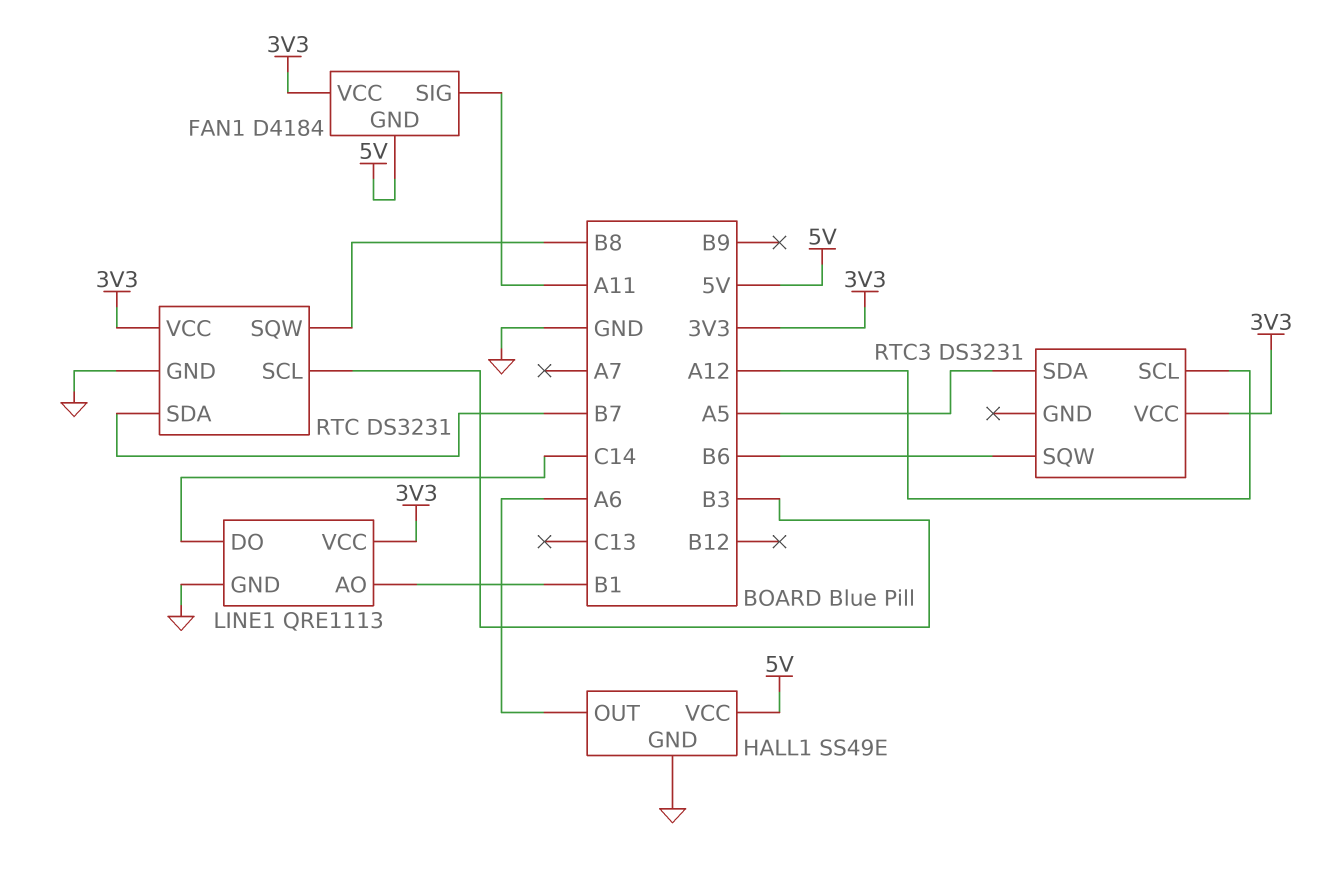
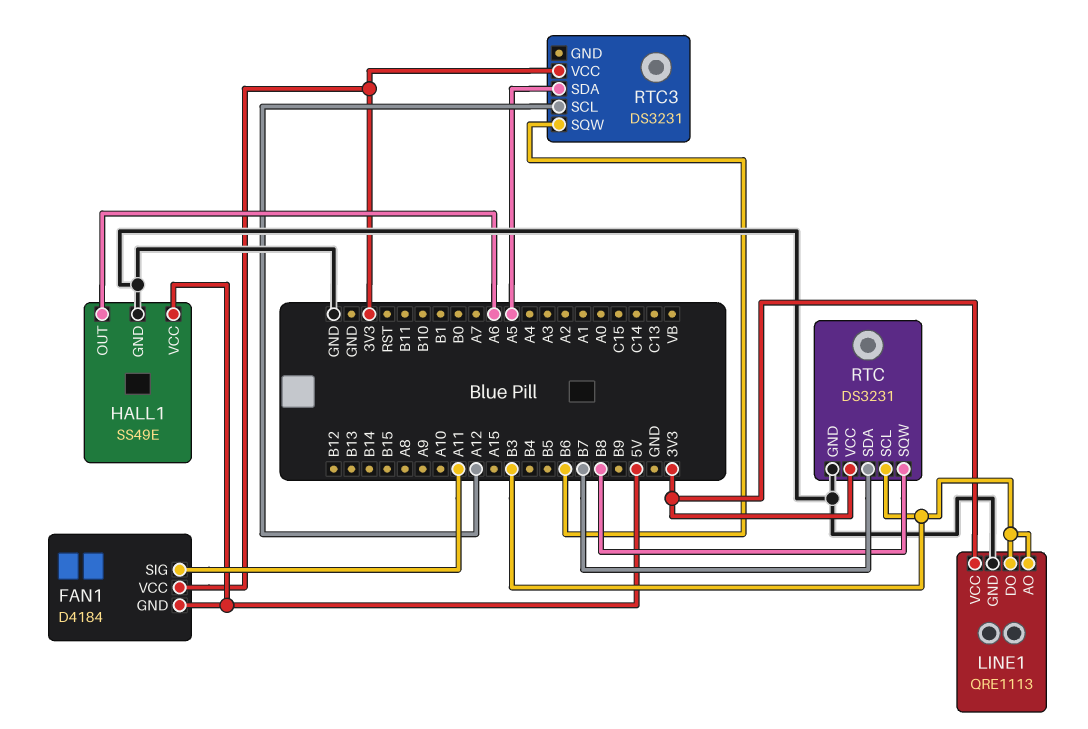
LINE1 pin AO: B1 -> B3
LINE1 pin DO: C14 -> B3

